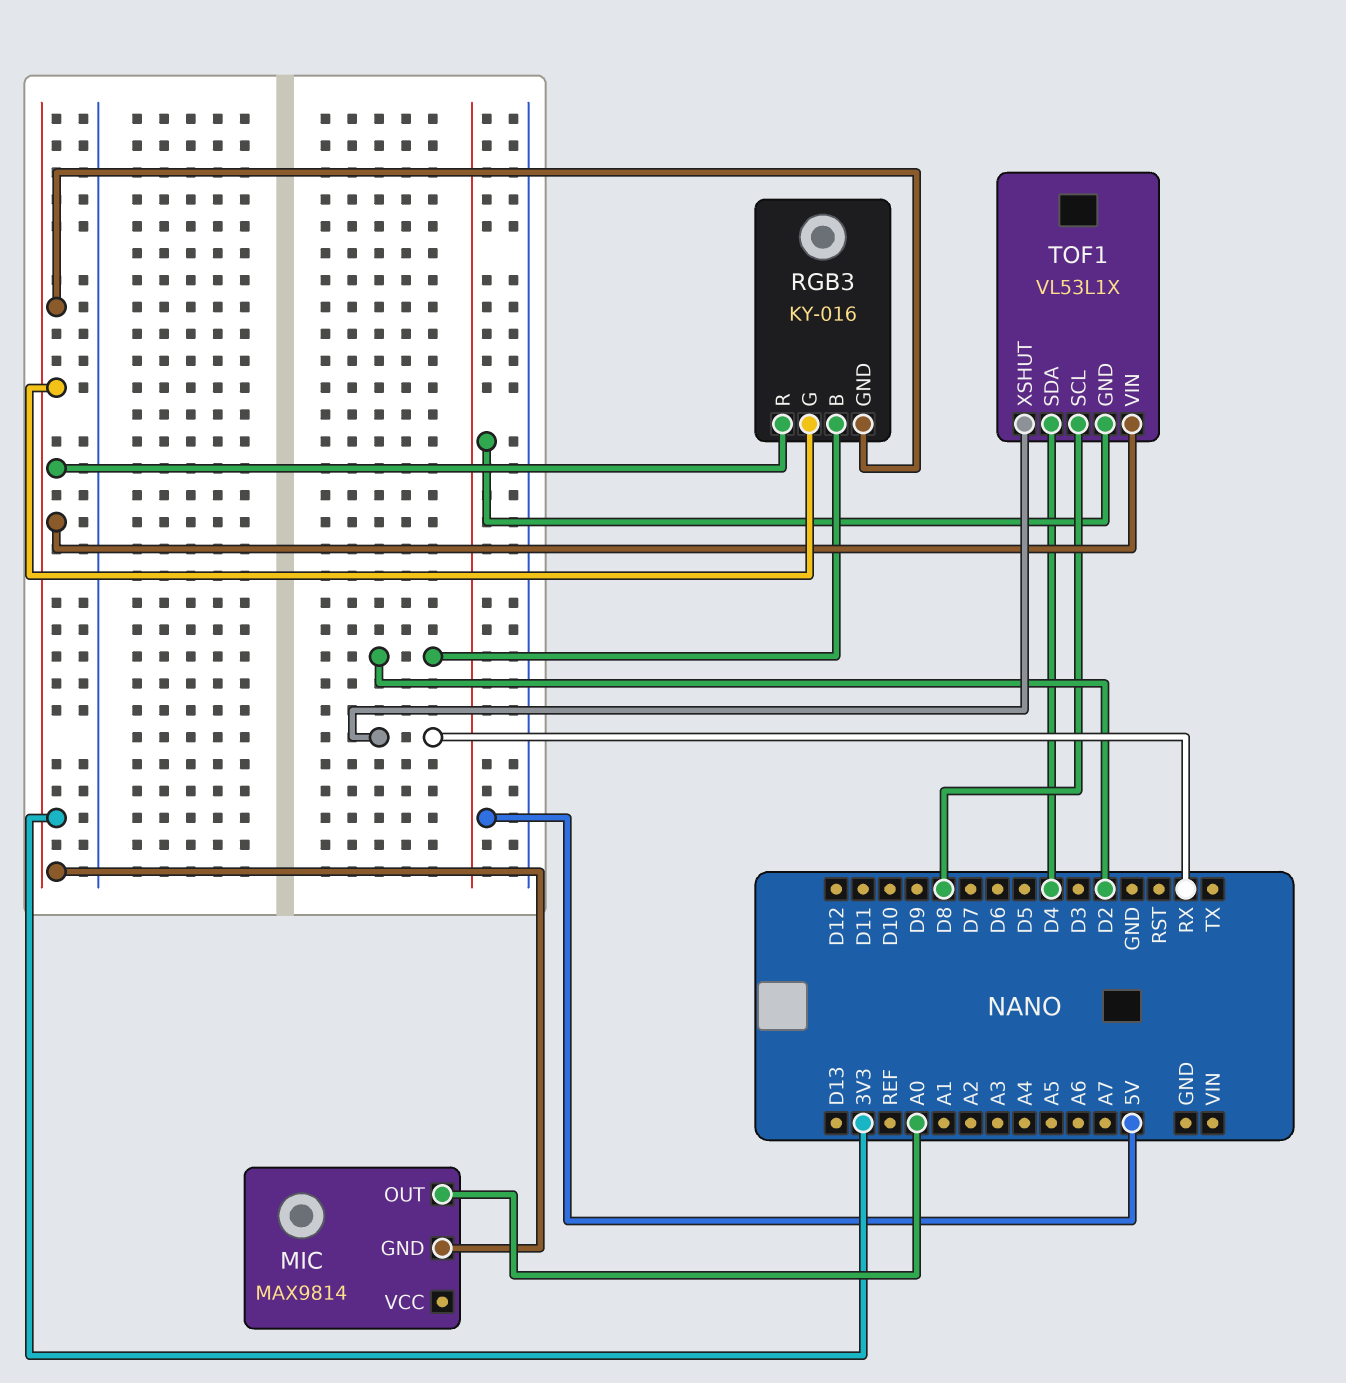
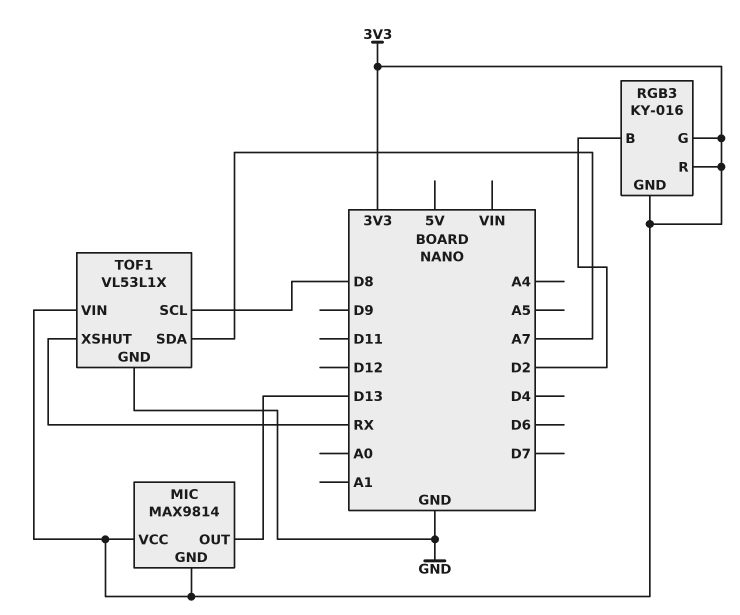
MIC pin OUT: A0 -> D13
MIC pin VCC: none -> 3V3
TOF1 pin GND: 5V -> GND
TOF1 pin SDA: D4 -> A7

